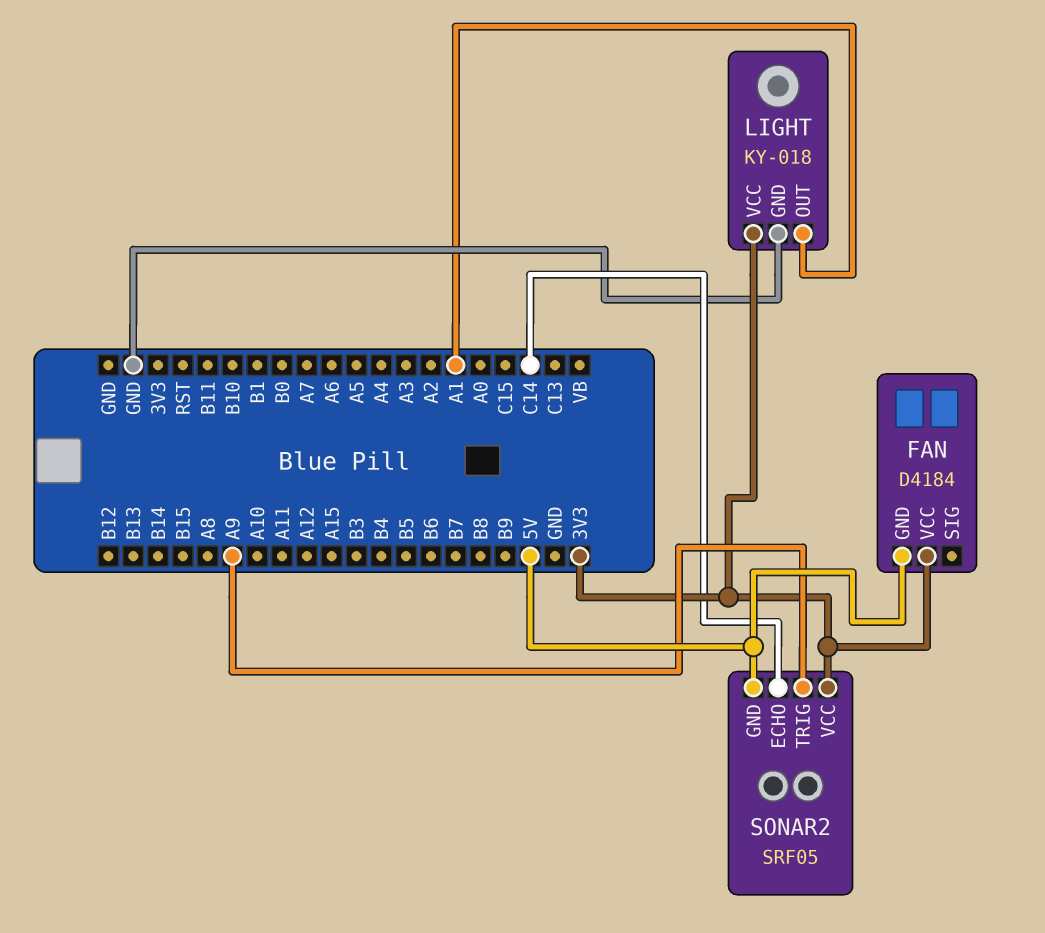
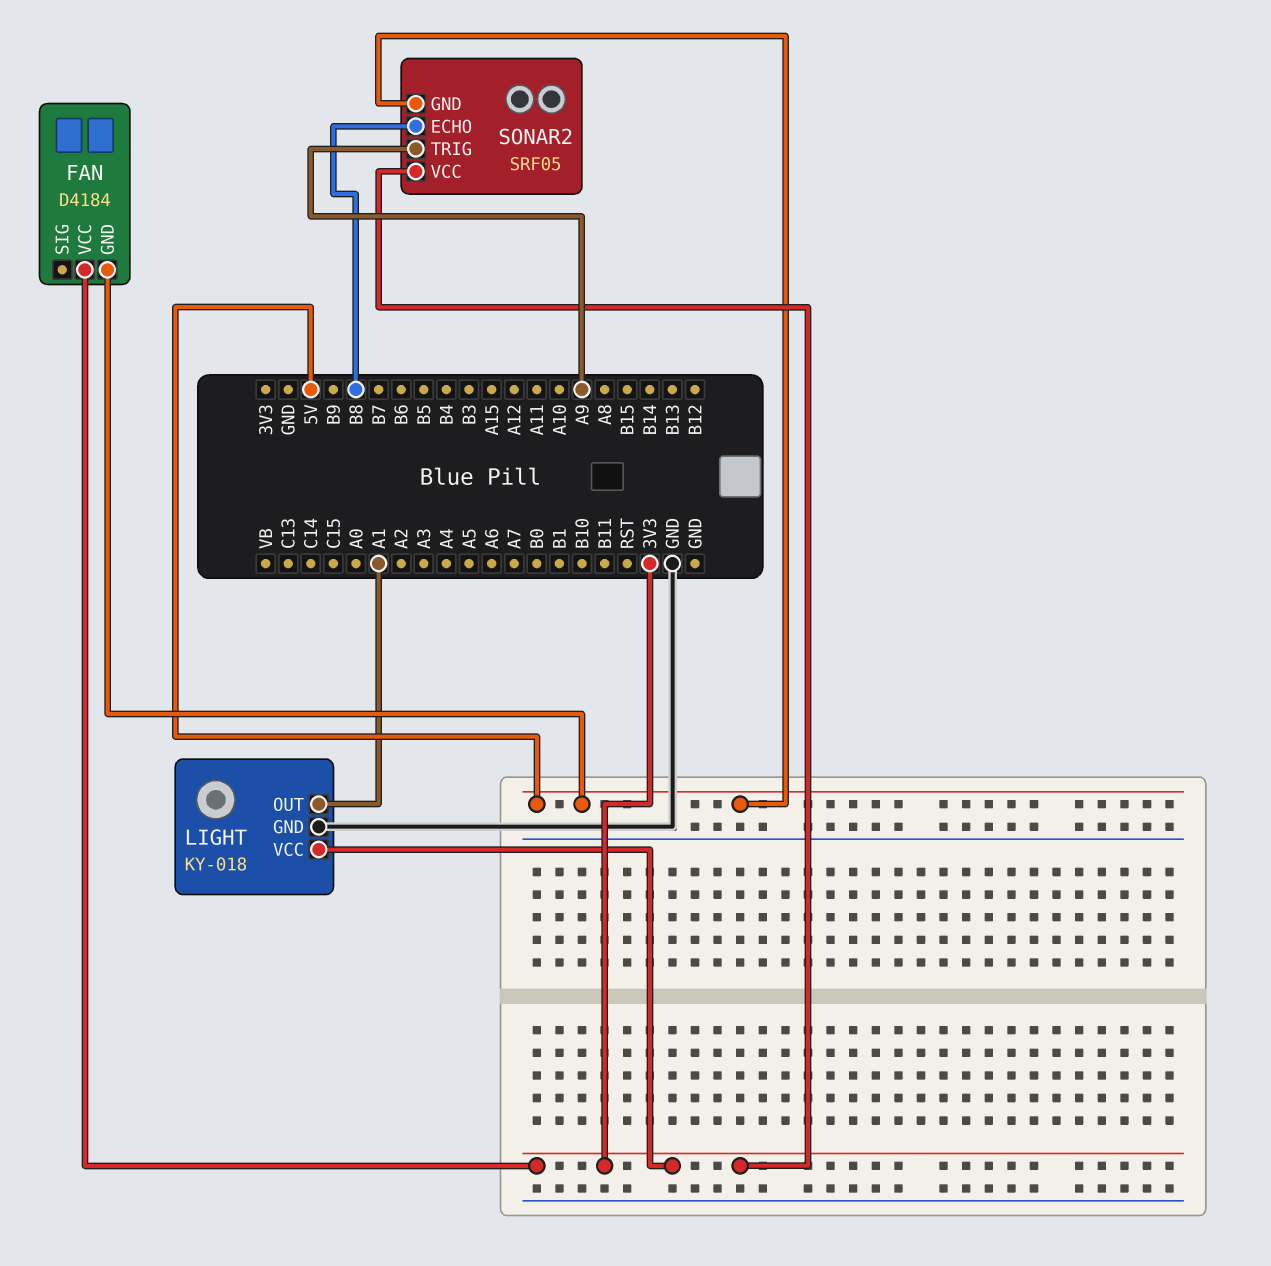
SONAR2 pin ECHO: C14 -> B8

